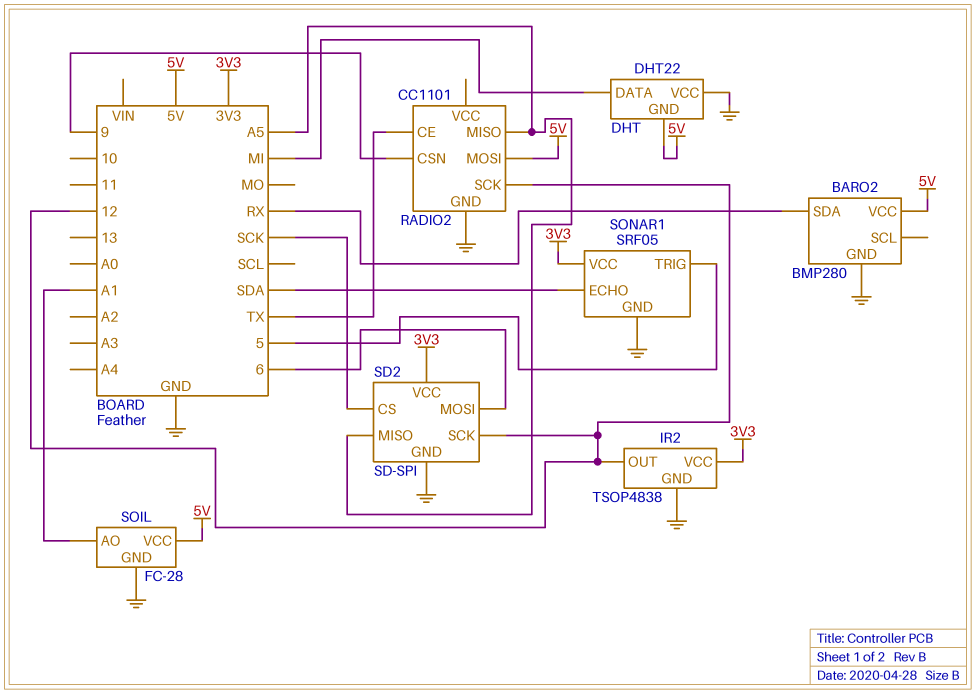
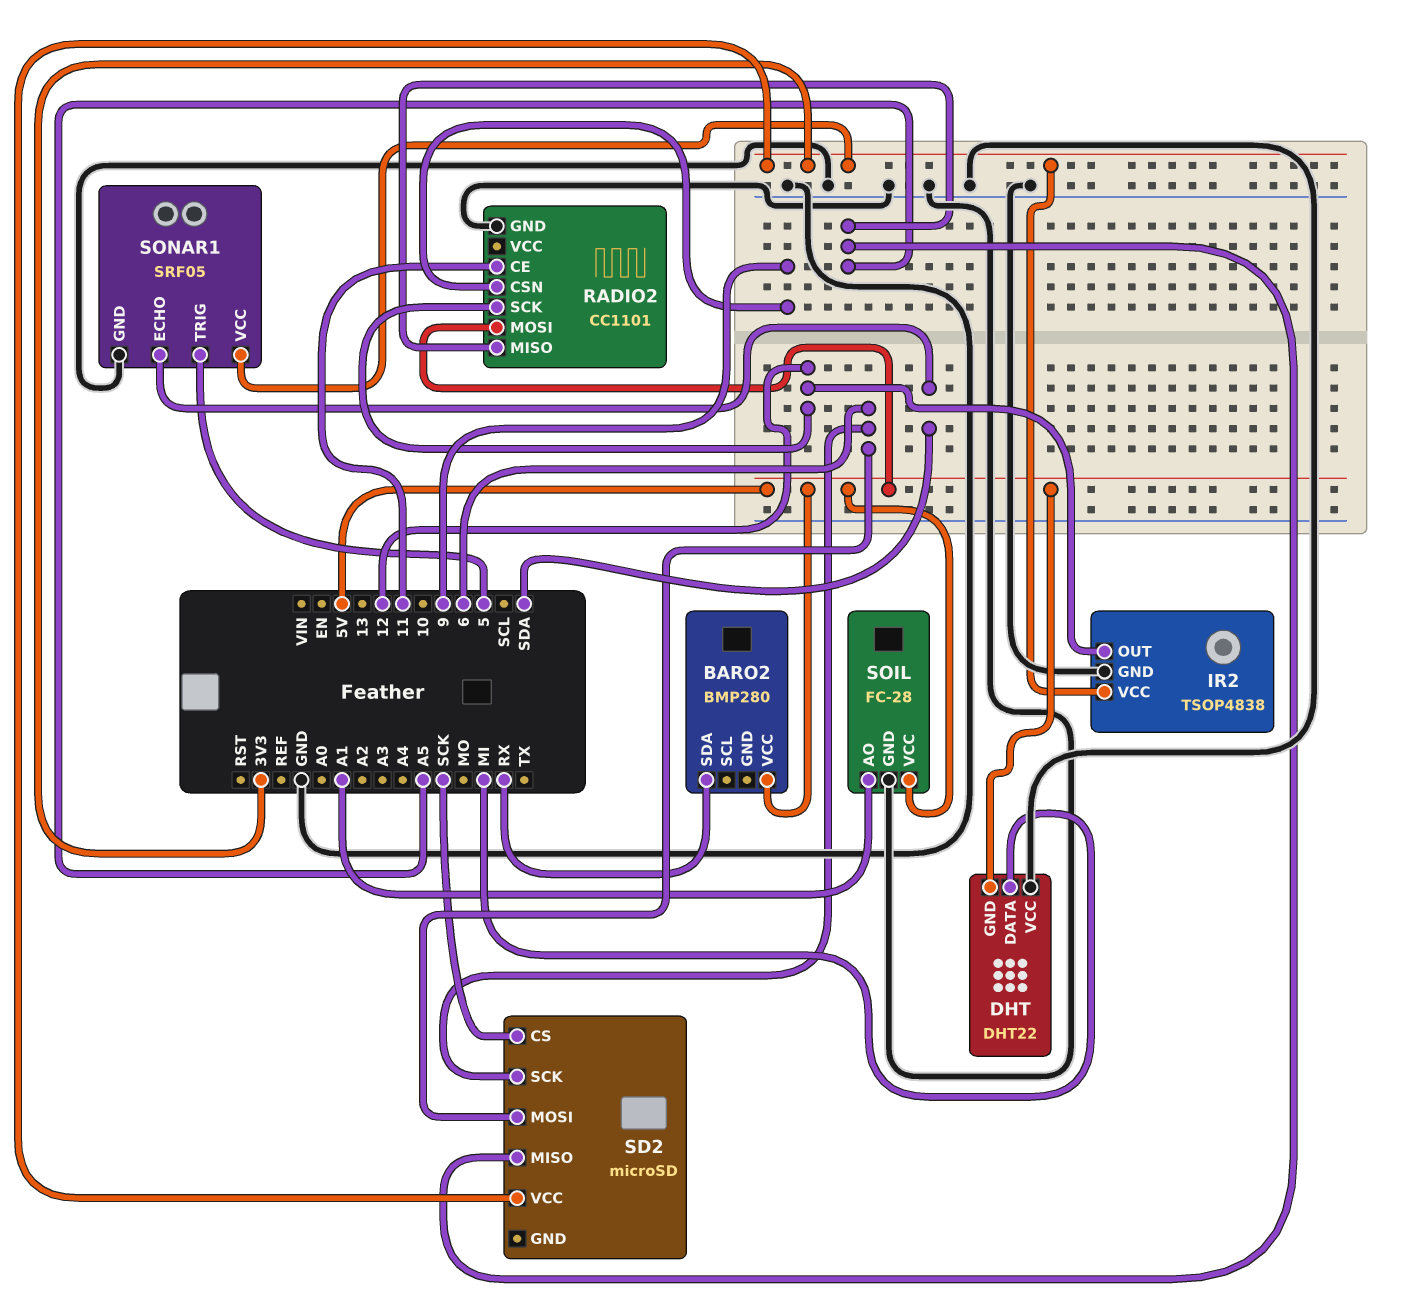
BARO2 pin GND: GND -> none
RADIO2 pin CE: TX -> 11
SD2: SD-SPI -> microSD
SD2 pin GND: GND -> none
SD2 pin SCK: 12 -> 6

